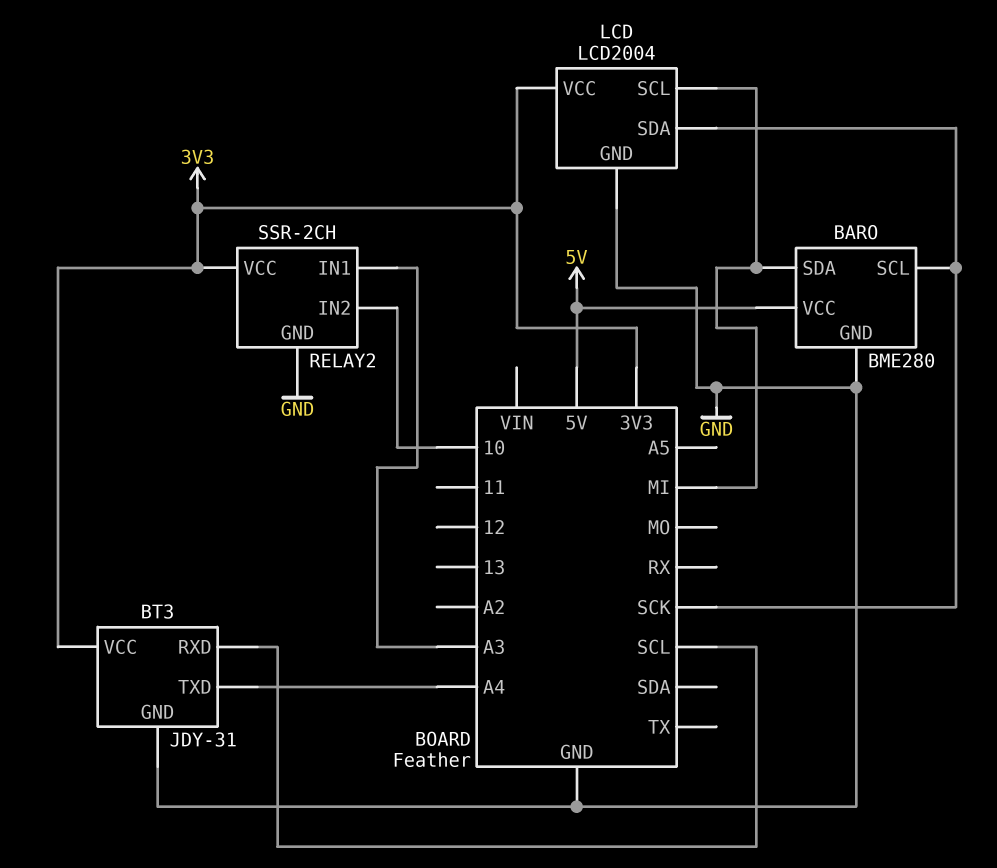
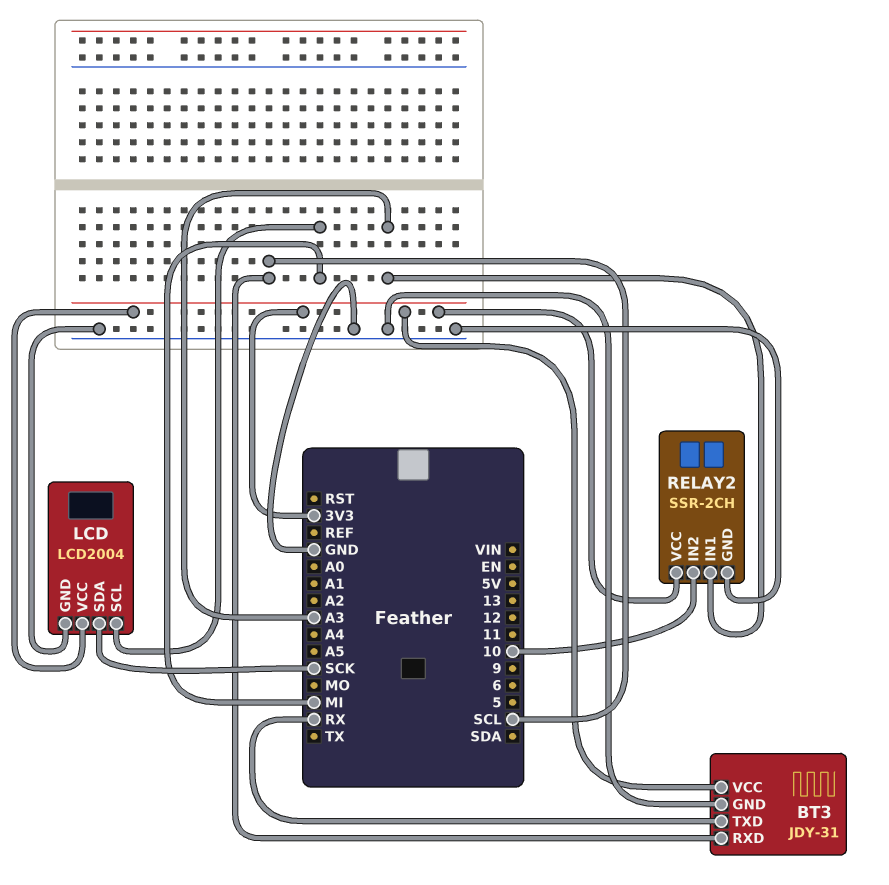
BARO: BME280 -> none
BARO pin GND: GND -> none
BARO pin SCL: SCK -> none
BARO pin SDA: MI -> none
BARO pin VCC: 5V -> none
BT3 pin TXD: A4 -> RX

